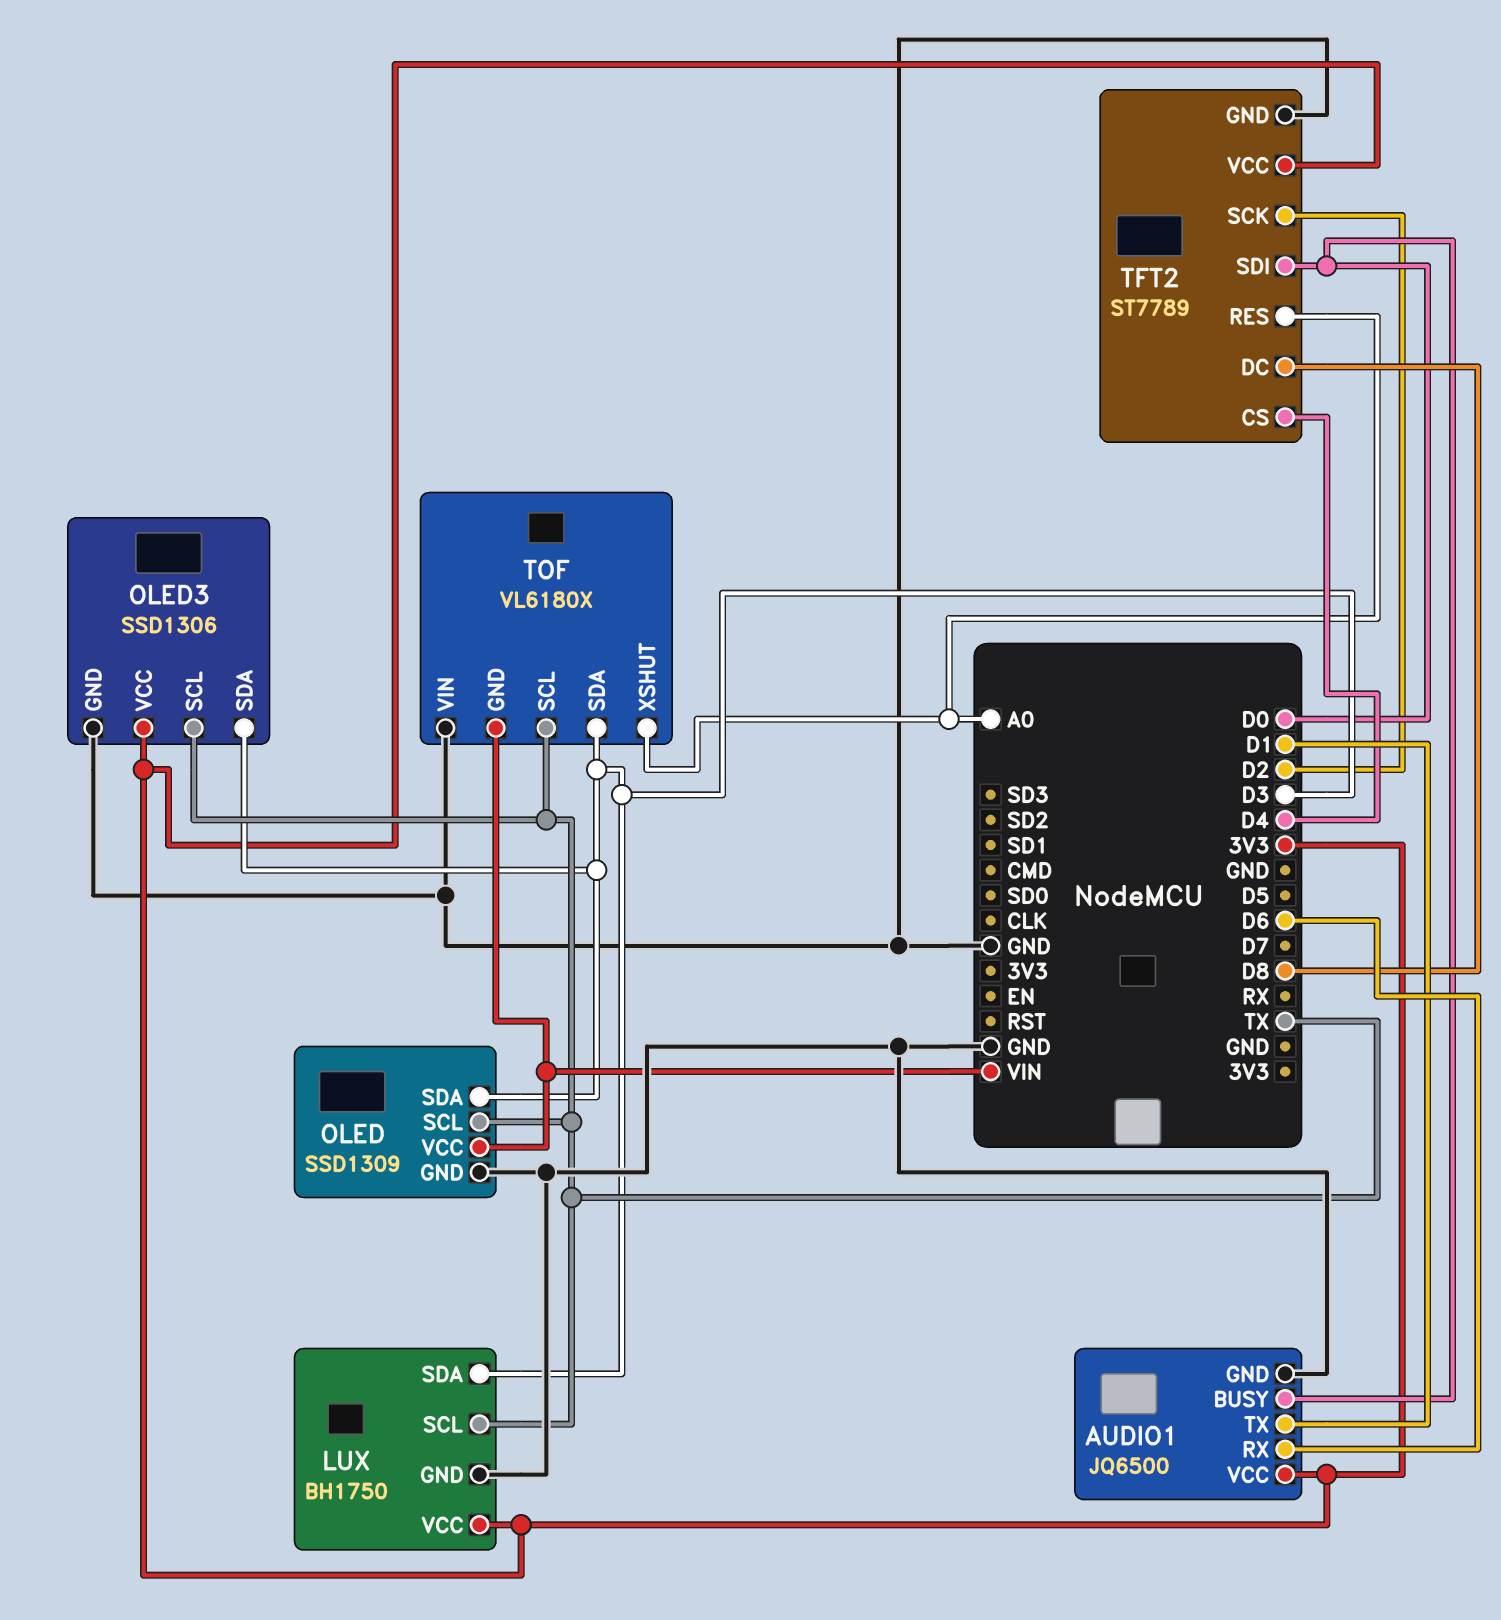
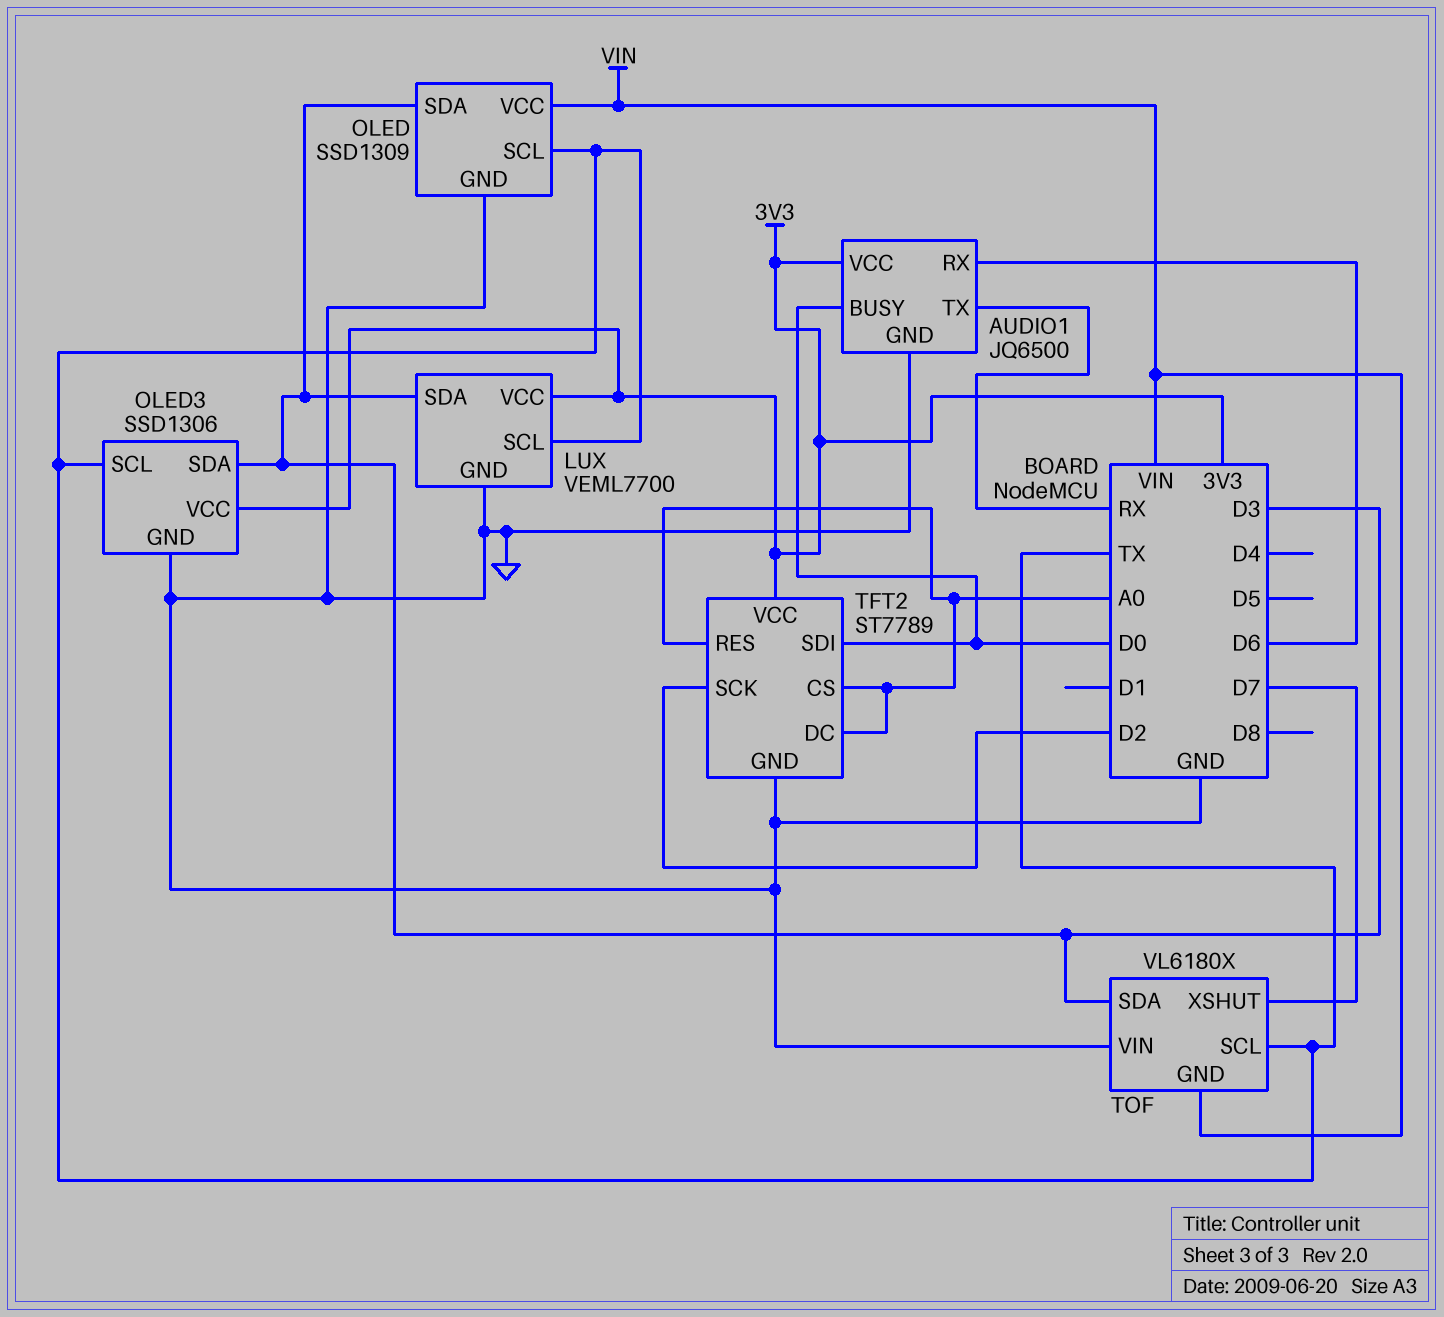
AUDIO1 pin TX: D1 -> RX
LUX: BH1750 -> VEML7700
TFT2 pin CS: D4 -> A0
TFT2 pin DC: D8 -> A0
TOF pin XSHUT: A0 -> D7

